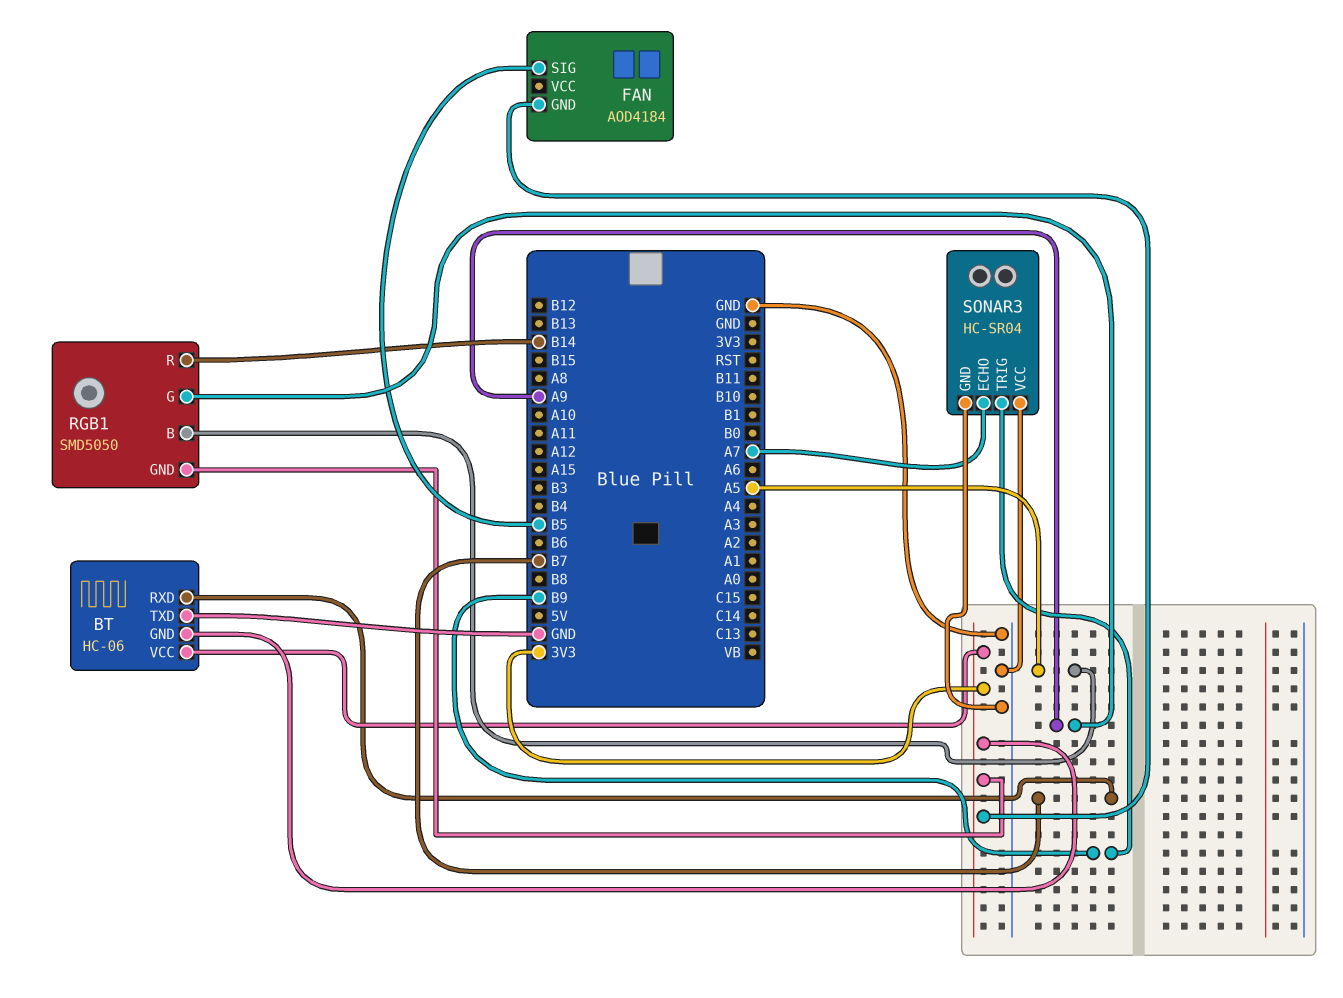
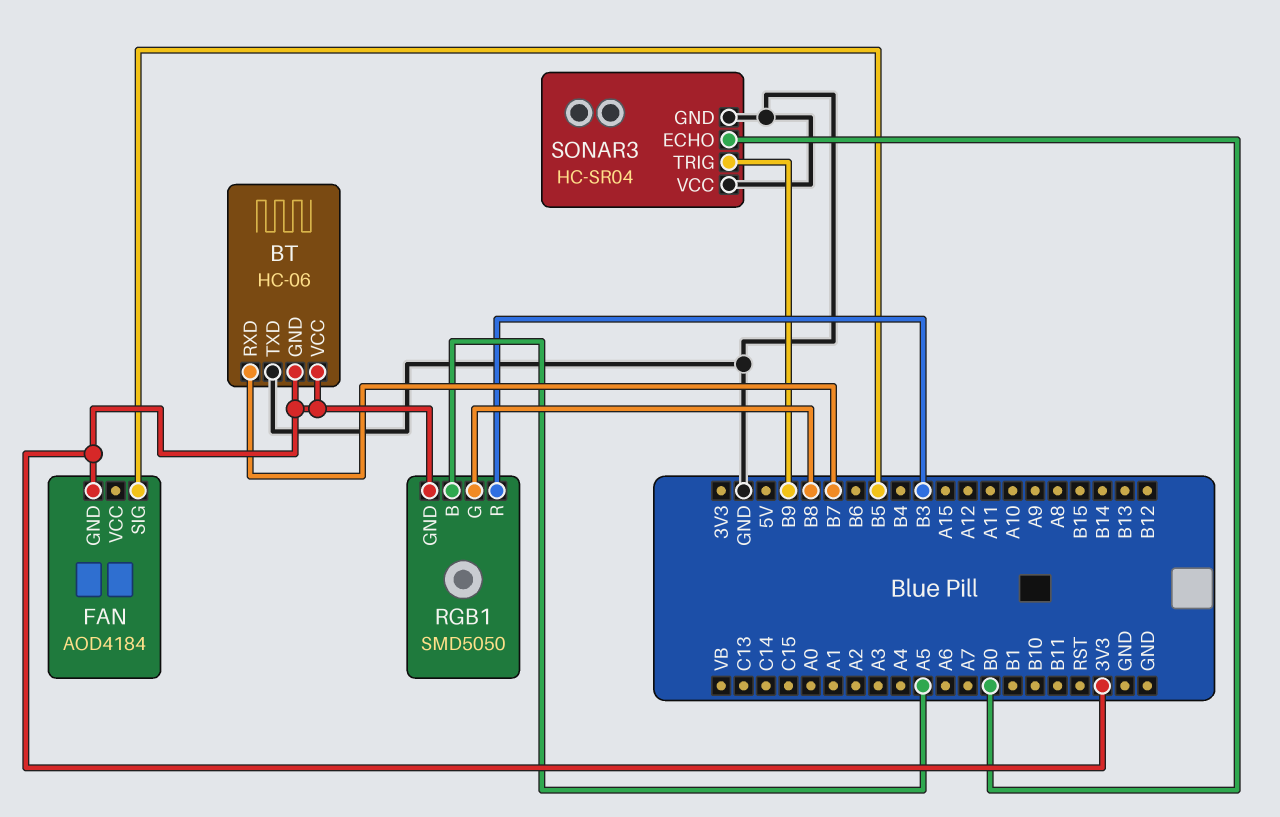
RGB1 pin G: A9 -> B8
RGB1 pin R: B14 -> B3
SONAR3 pin ECHO: A7 -> B0

